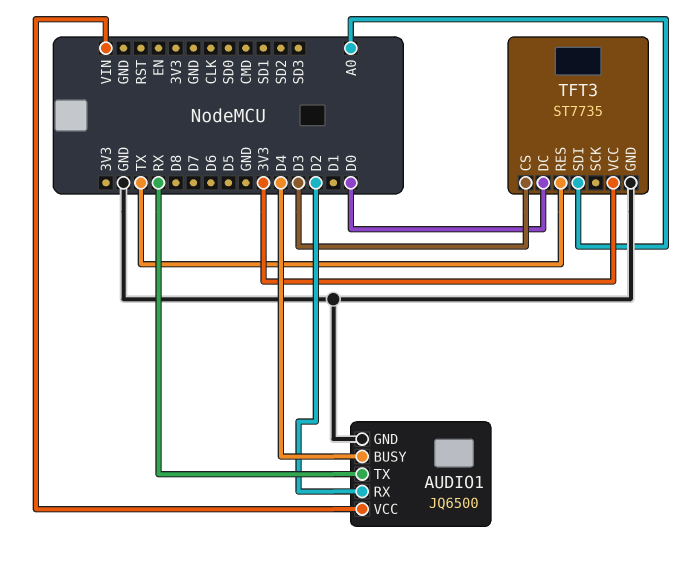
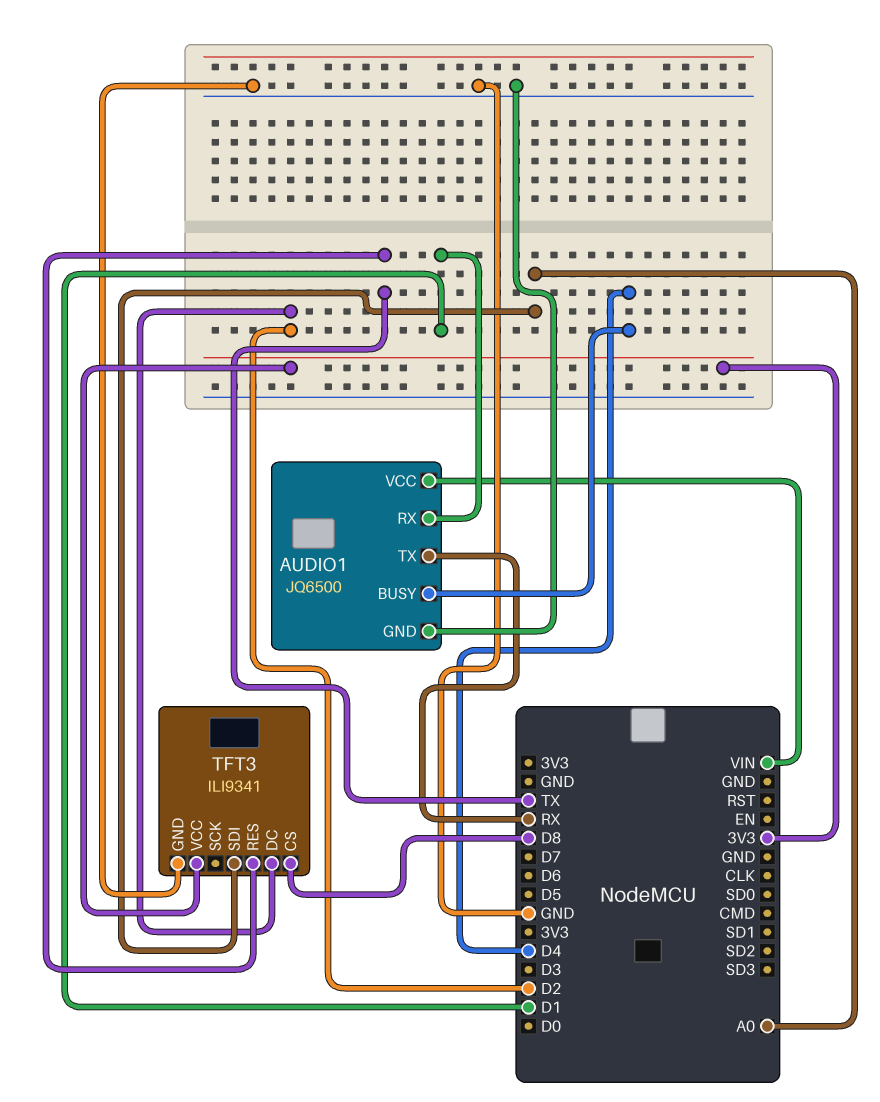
AUDIO1 pin RX: D2 -> D1
TFT3: ST7735 -> ILI9341
TFT3 pin CS: D3 -> D8
TFT3 pin DC: D0 -> D2

